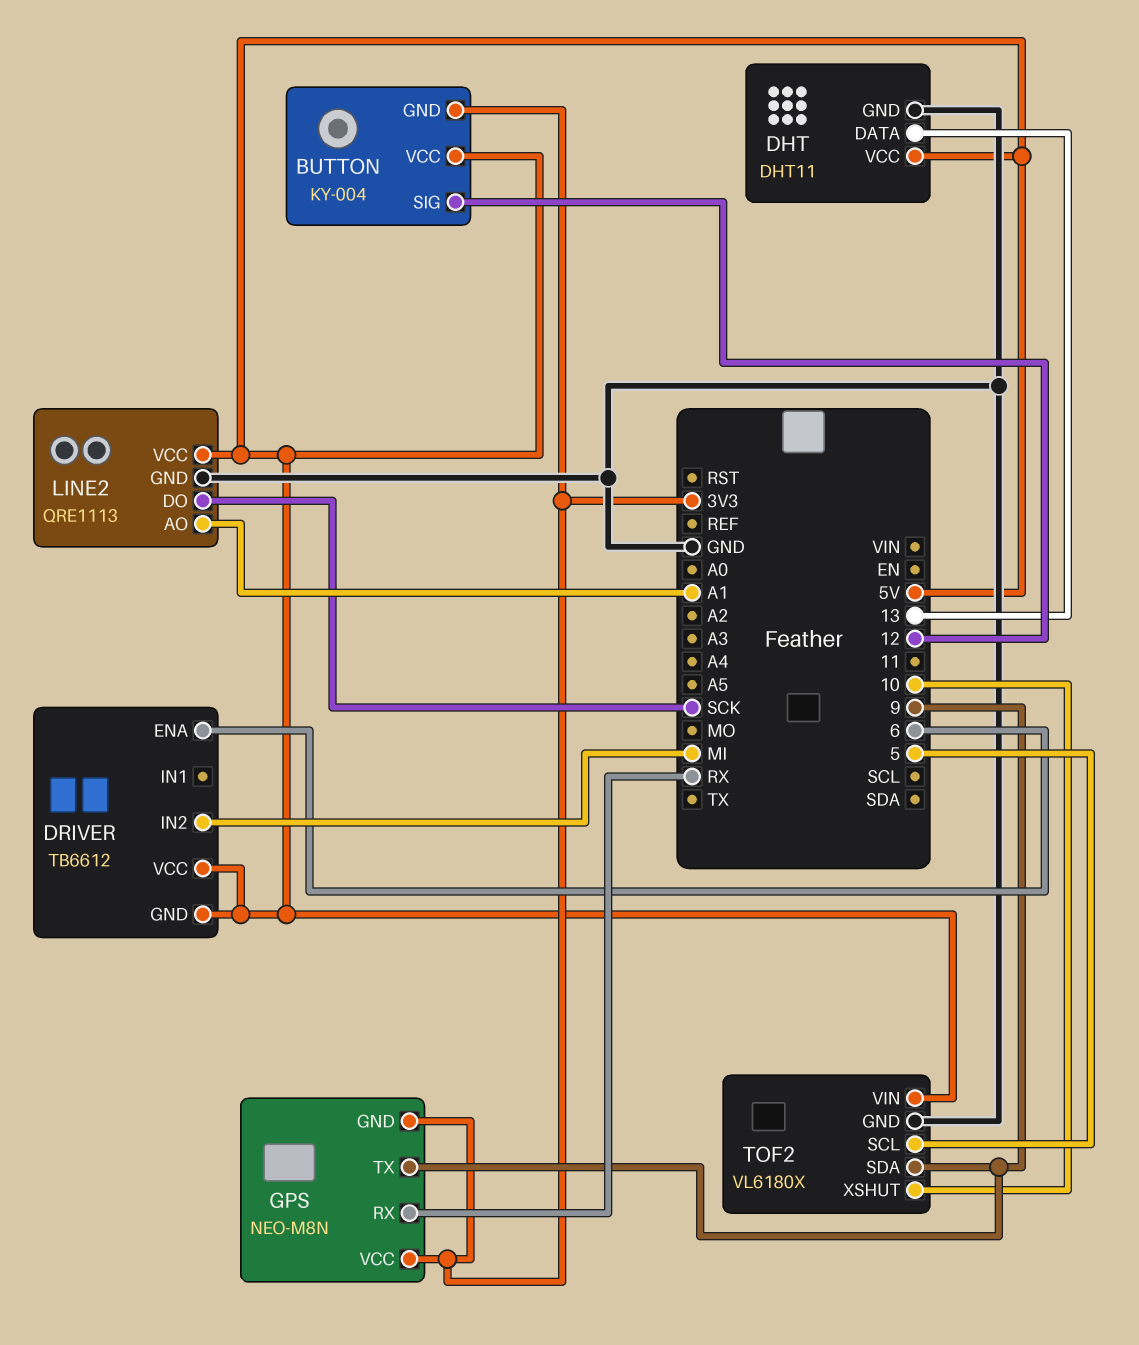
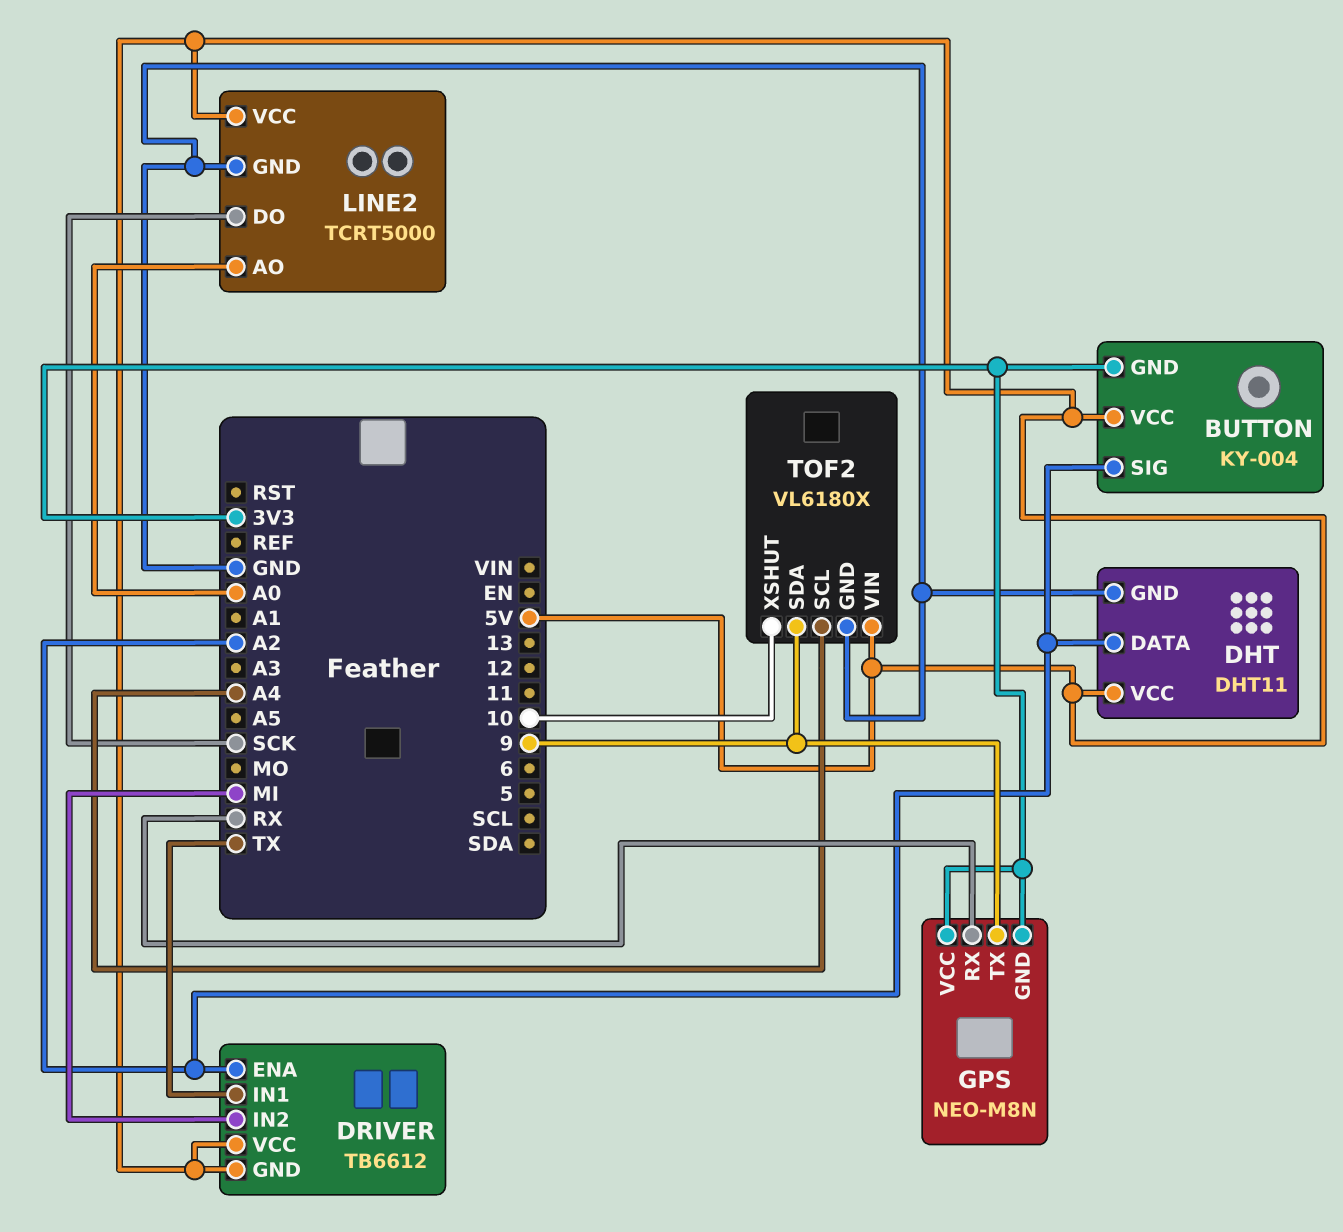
BUTTON pin SIG: 12 -> A2
DHT pin DATA: 13 -> A2
DRIVER pin ENA: 6 -> A2
DRIVER pin IN1: none -> TX
LINE2: QRE1113 -> TCRT5000
LINE2 pin AO: A1 -> A0
TOF2 pin SCL: 5 -> A4

